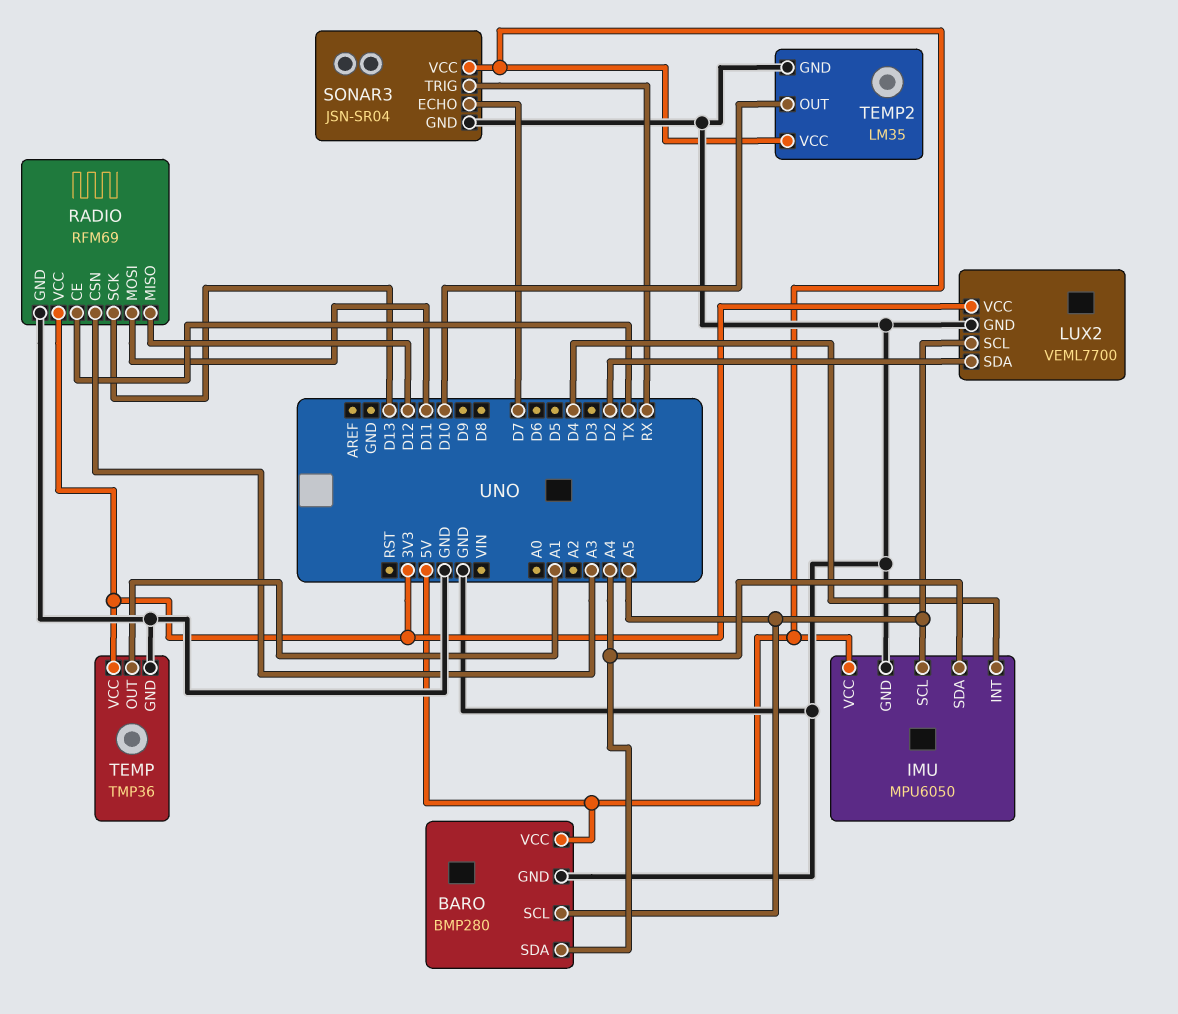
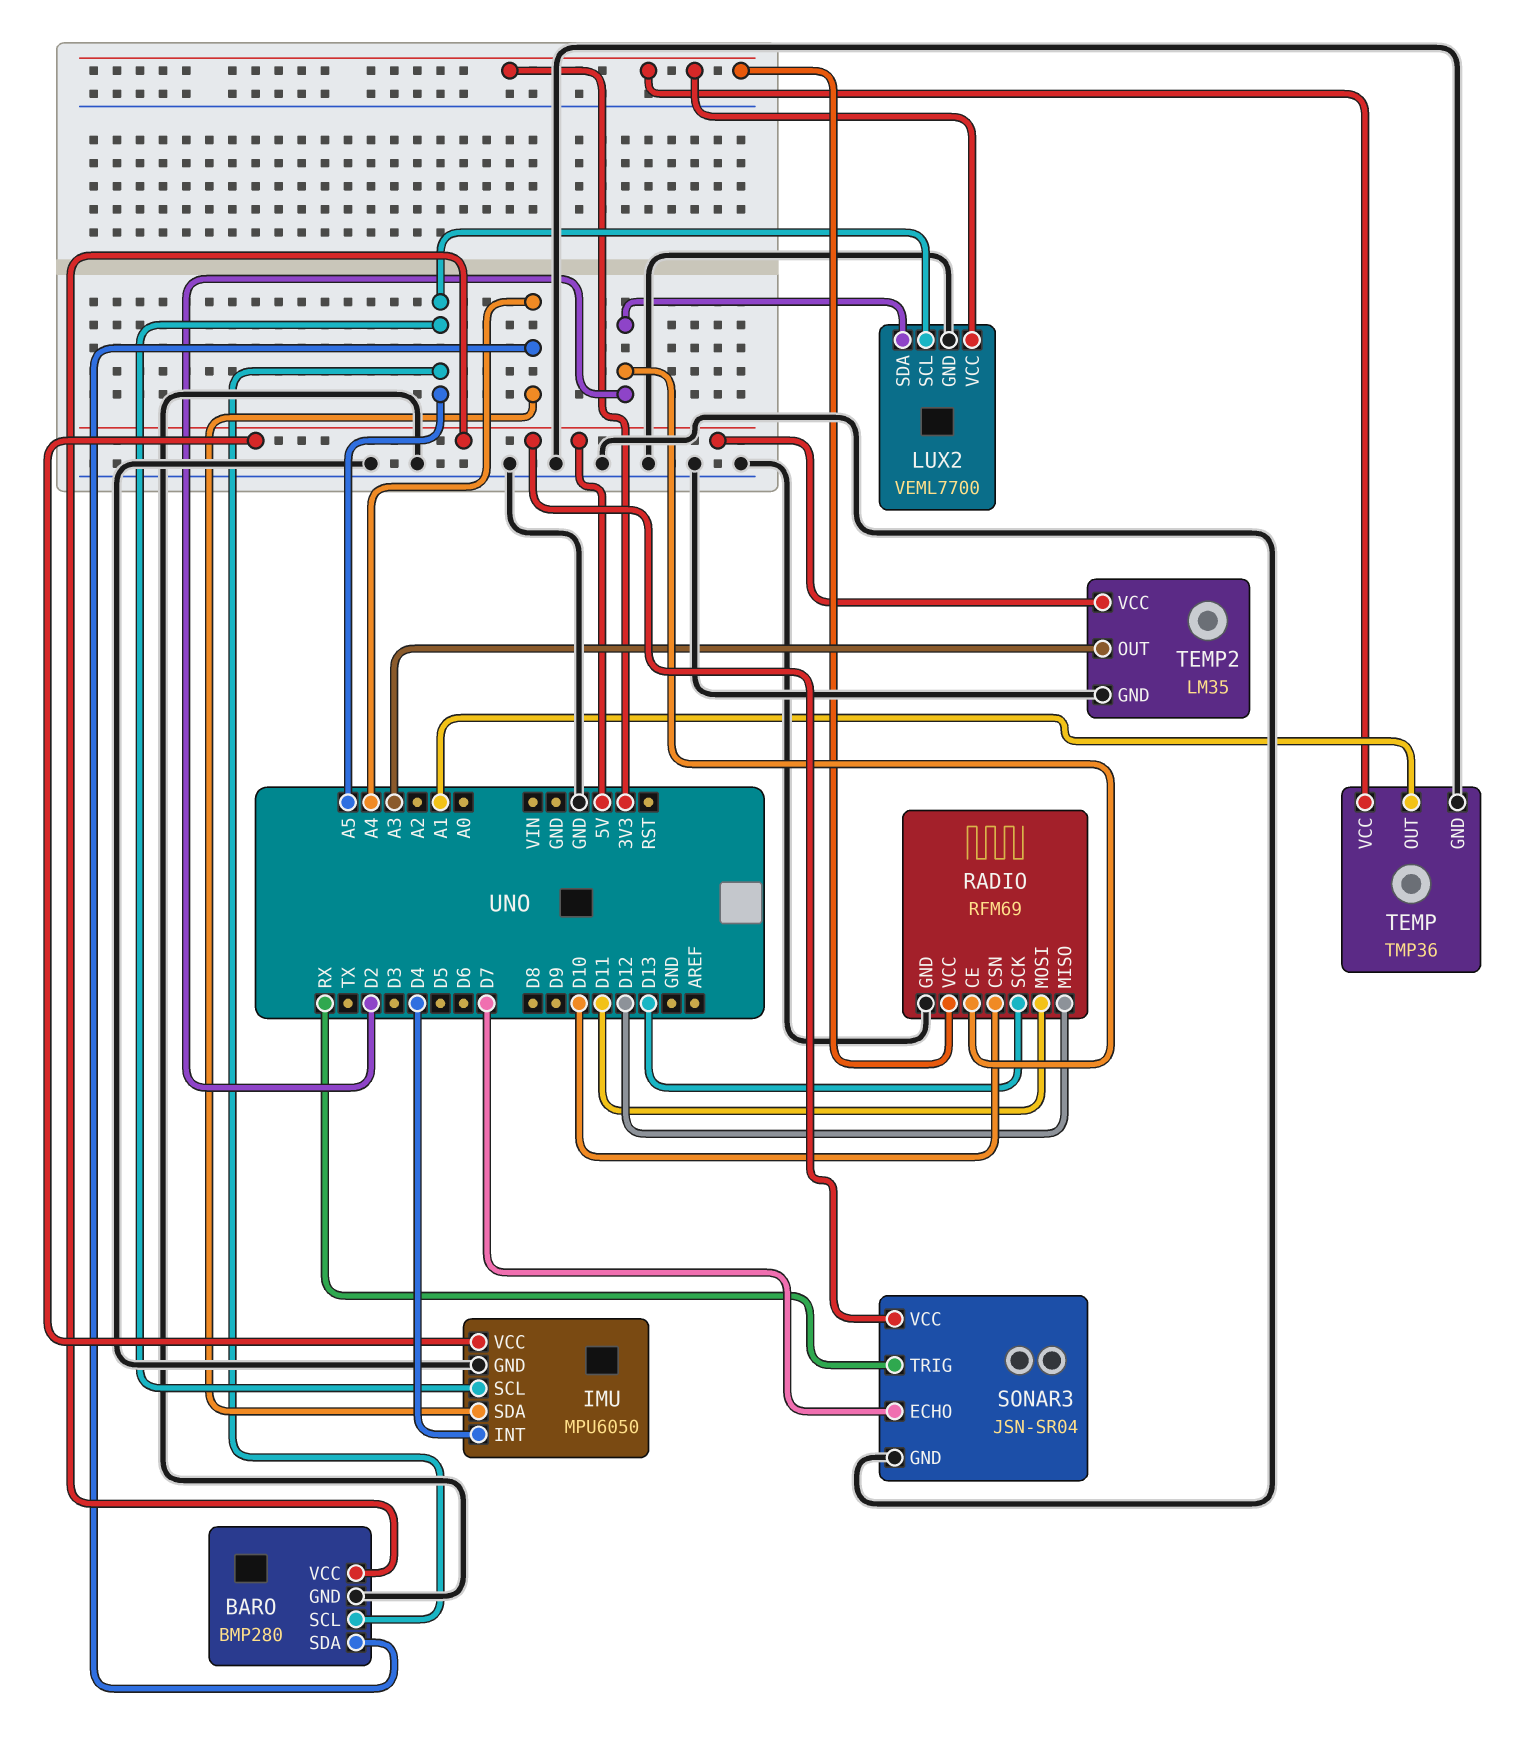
RADIO pin CE: TX -> D2
RADIO pin CSN: A3 -> D10
TEMP2 pin OUT: D10 -> A3

